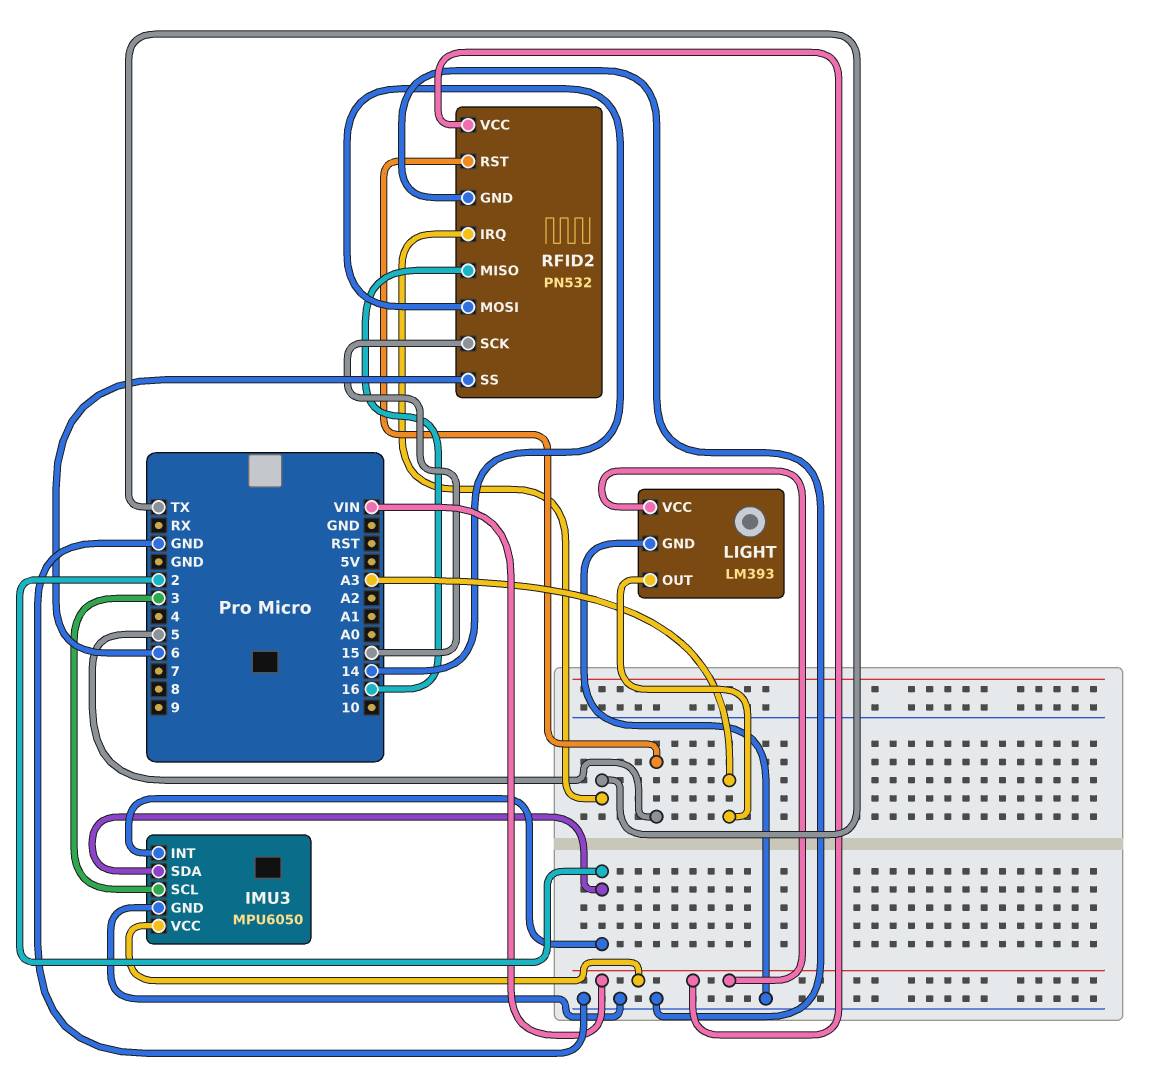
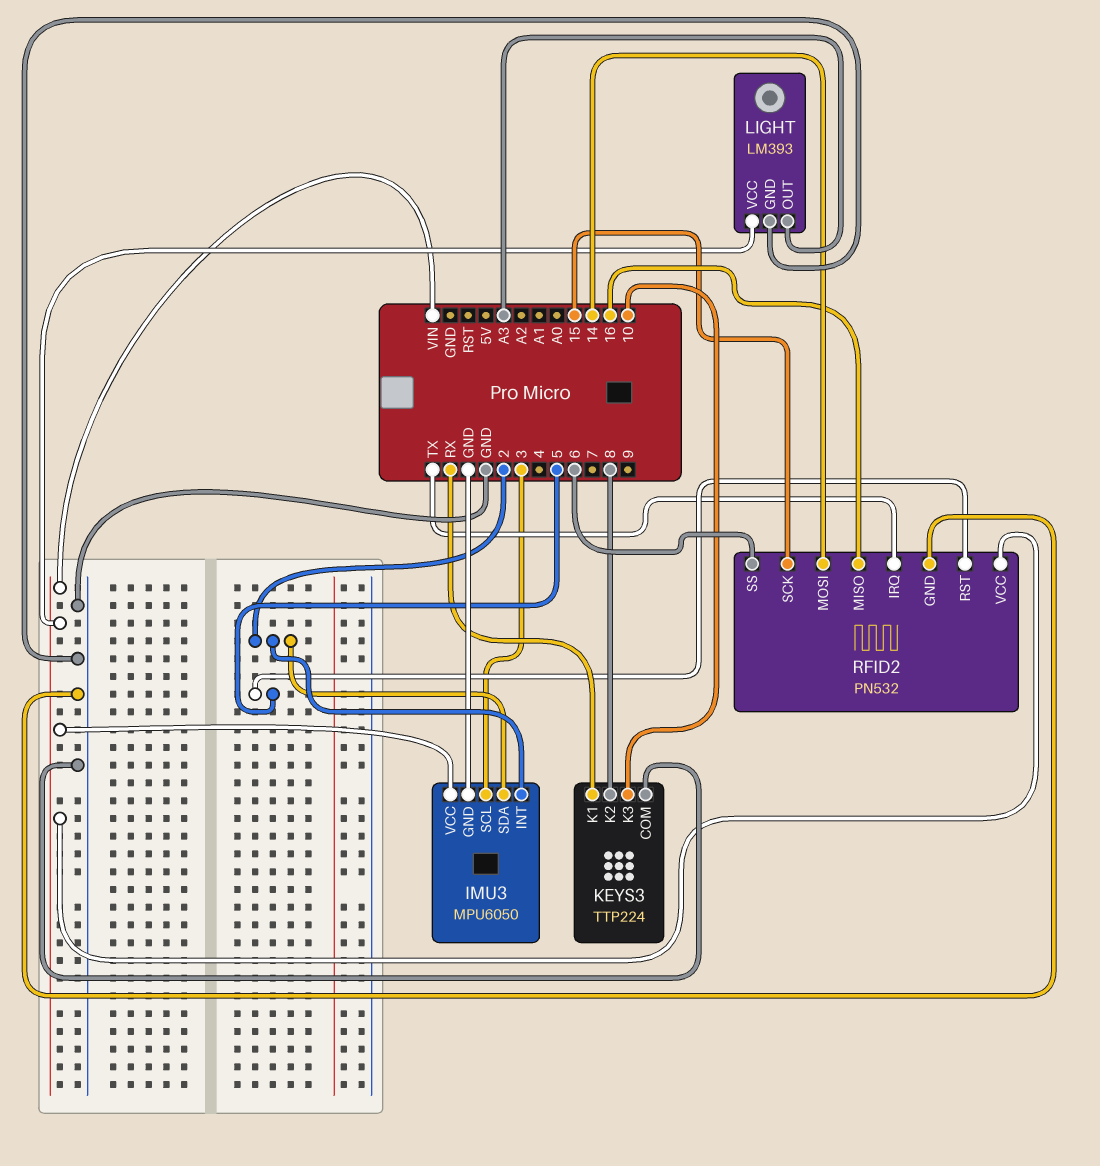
KEYS3: none -> TTP224
KEYS3 pin COM: none -> GND
KEYS3 pin K1: none -> RX
KEYS3 pin K2: none -> 8
KEYS3 pin K3: none -> 10

